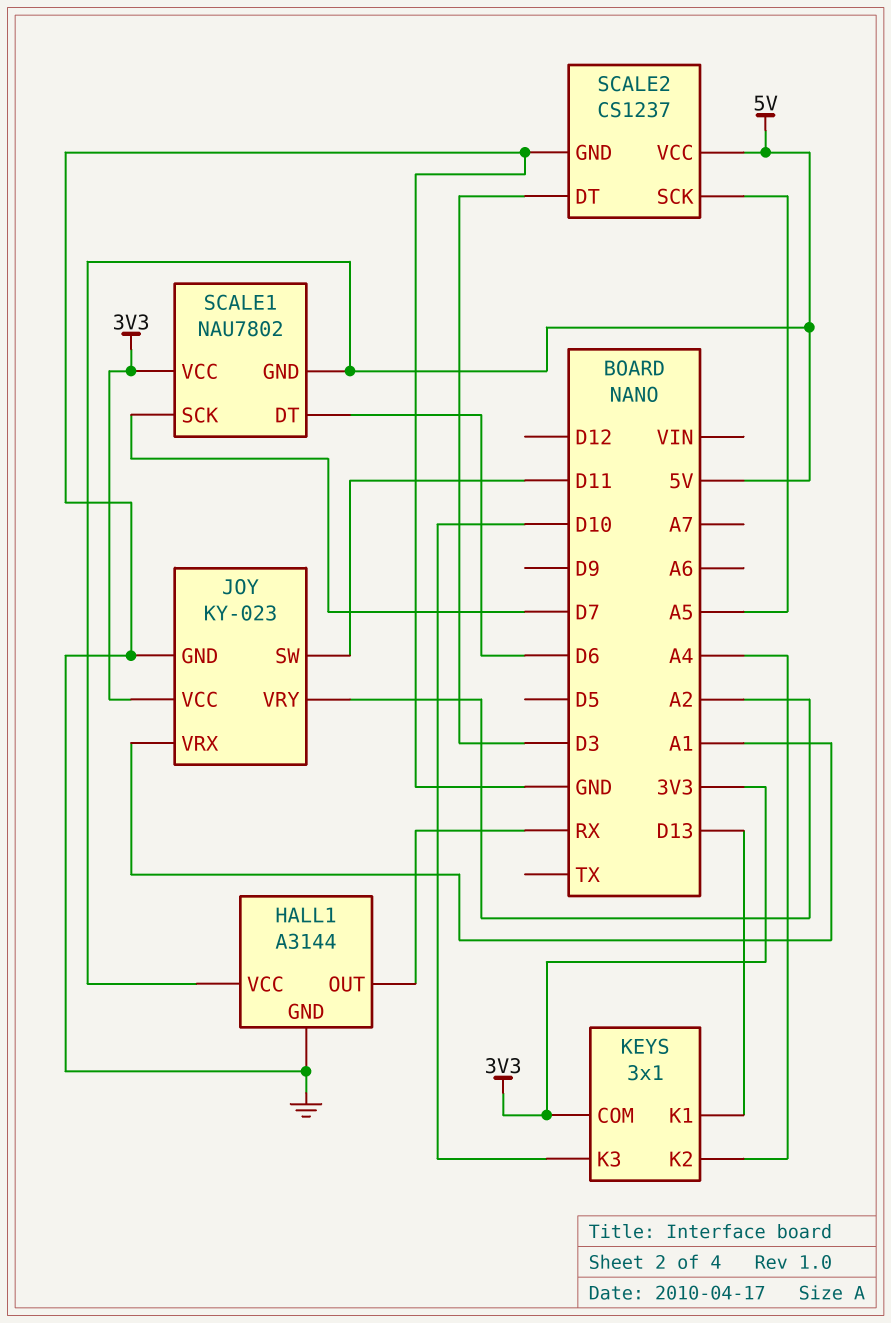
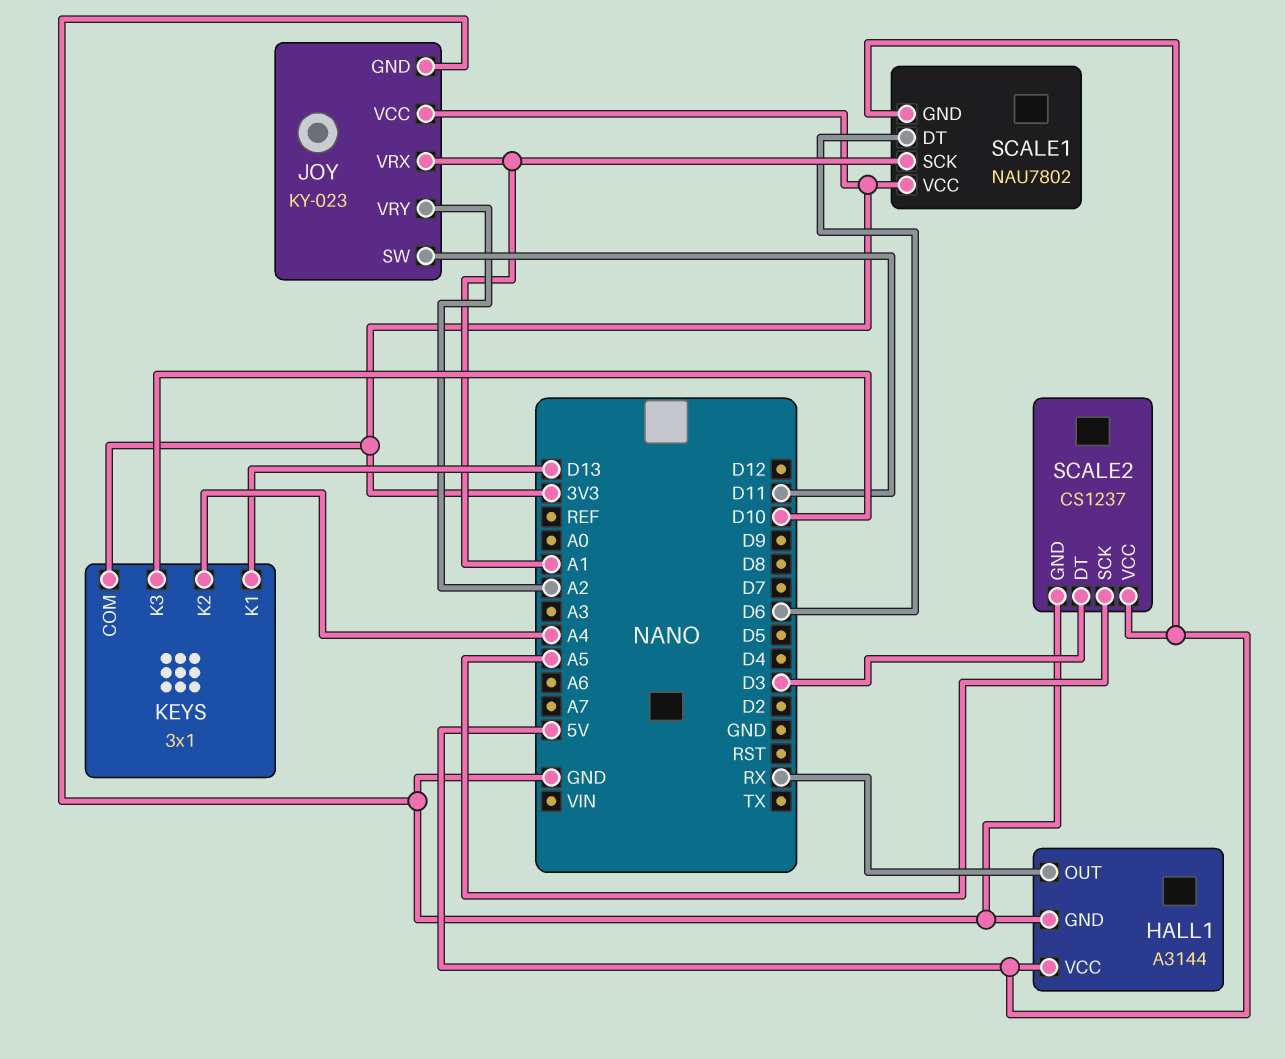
SCALE1 pin SCK: D7 -> A1

